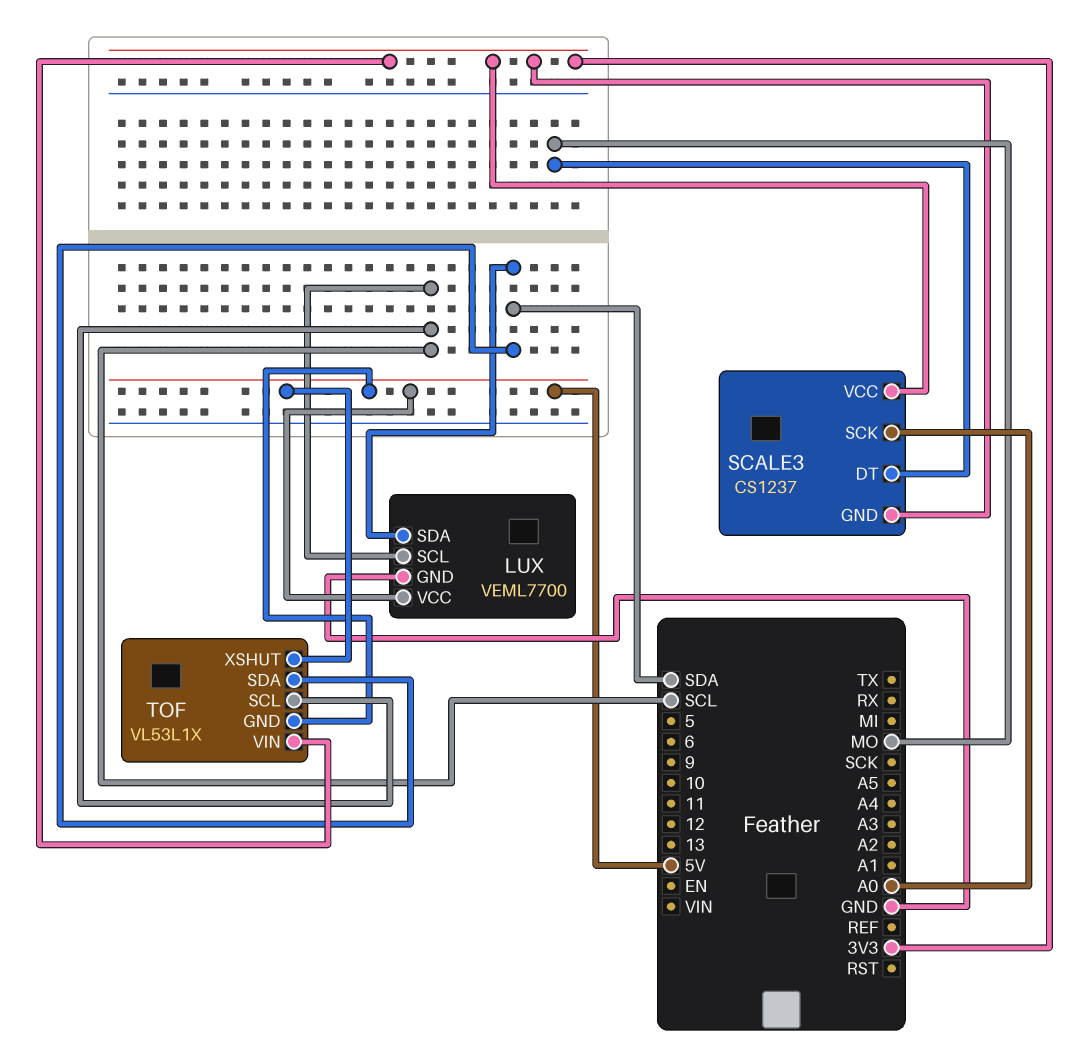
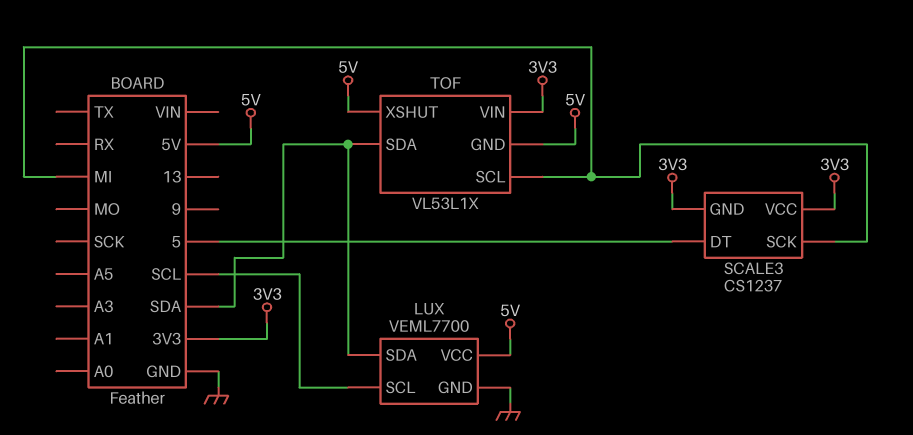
SCALE3 pin DT: MO -> 5
SCALE3 pin SCK: A0 -> MI
TOF pin SCL: SCL -> MI

